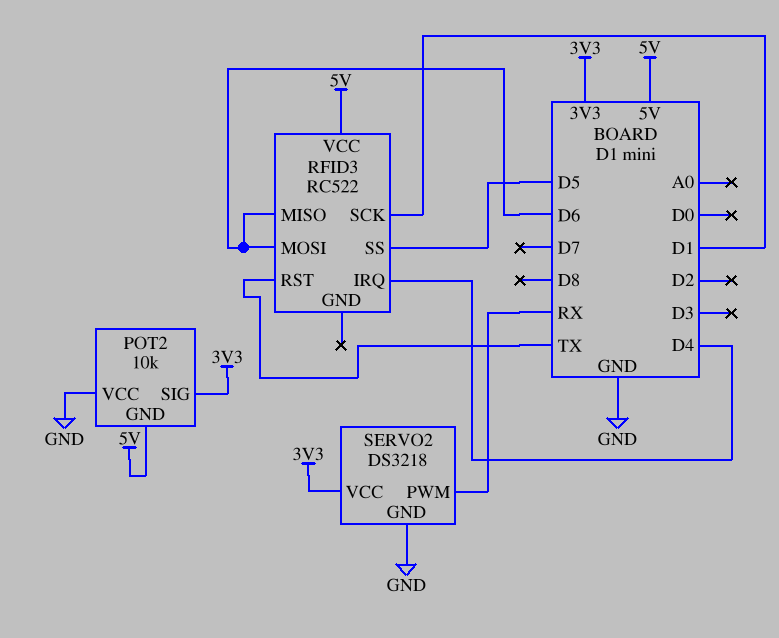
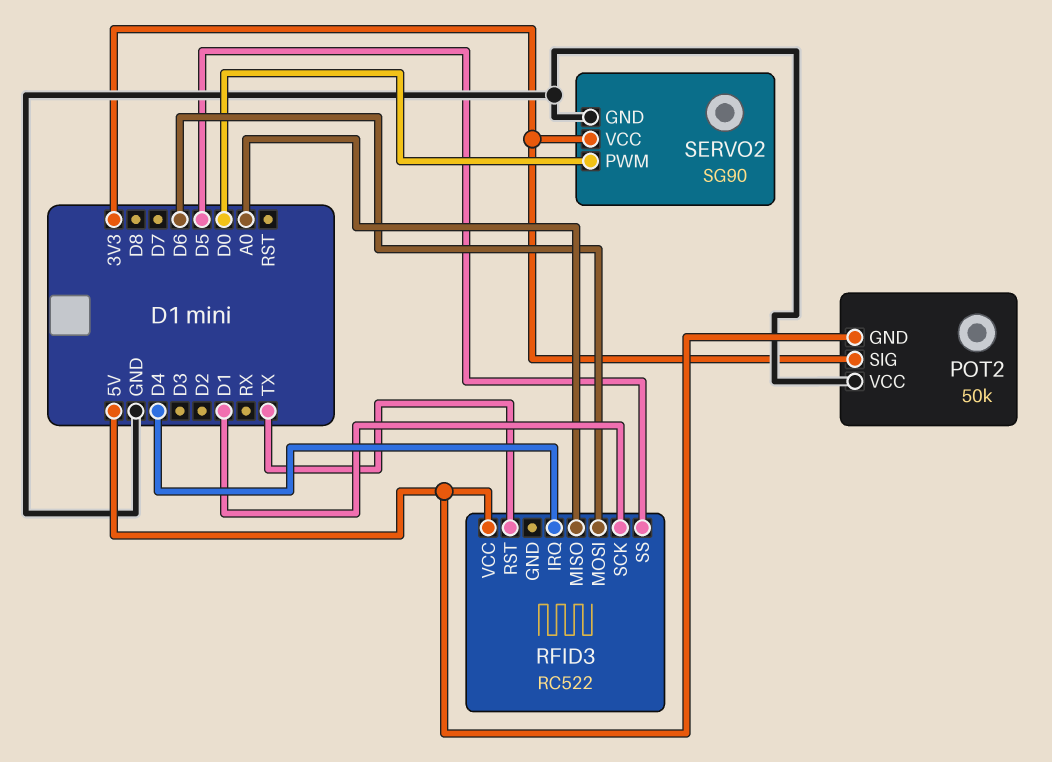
POT2: 10k -> 50k
RFID3 pin MISO: D6 -> A0
SERVO2: DS3218 -> SG90
SERVO2 pin PWM: RX -> D0

